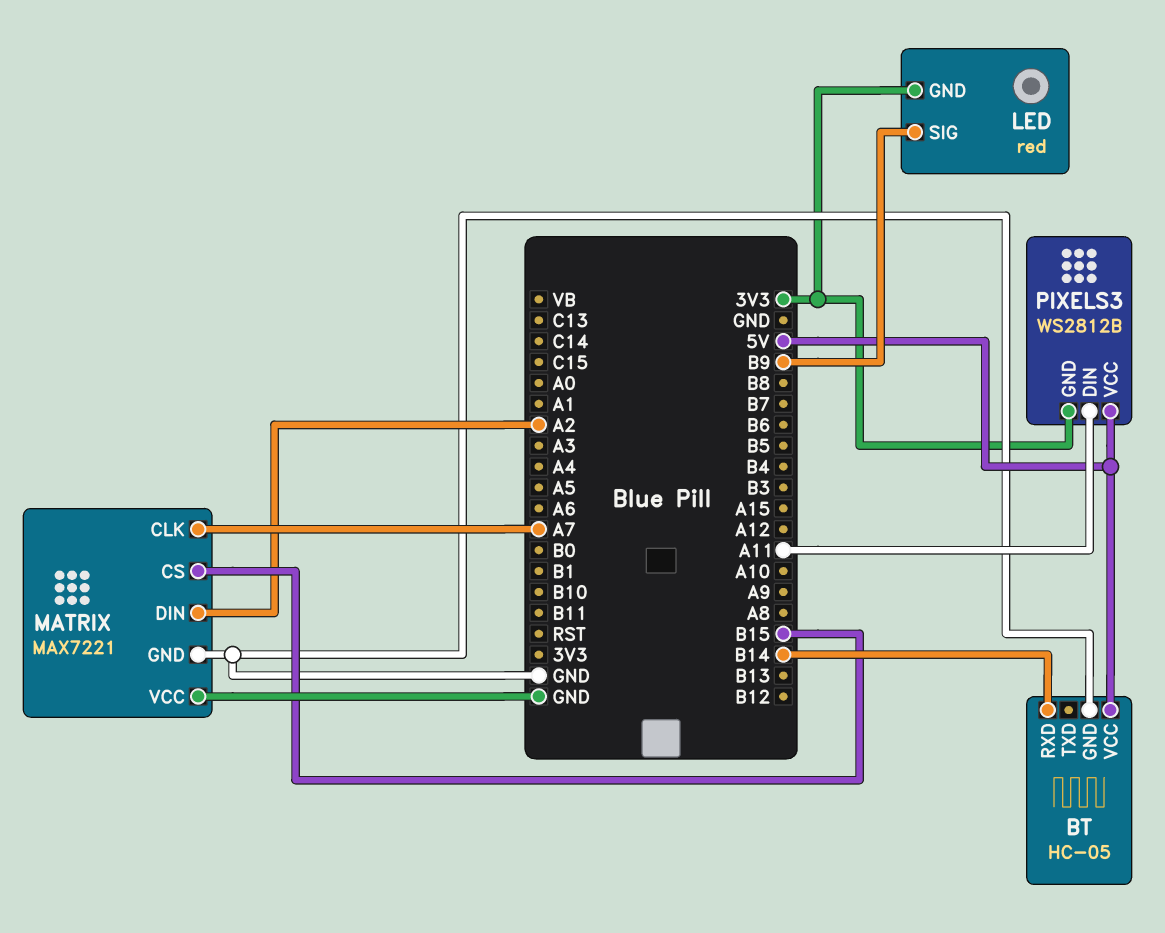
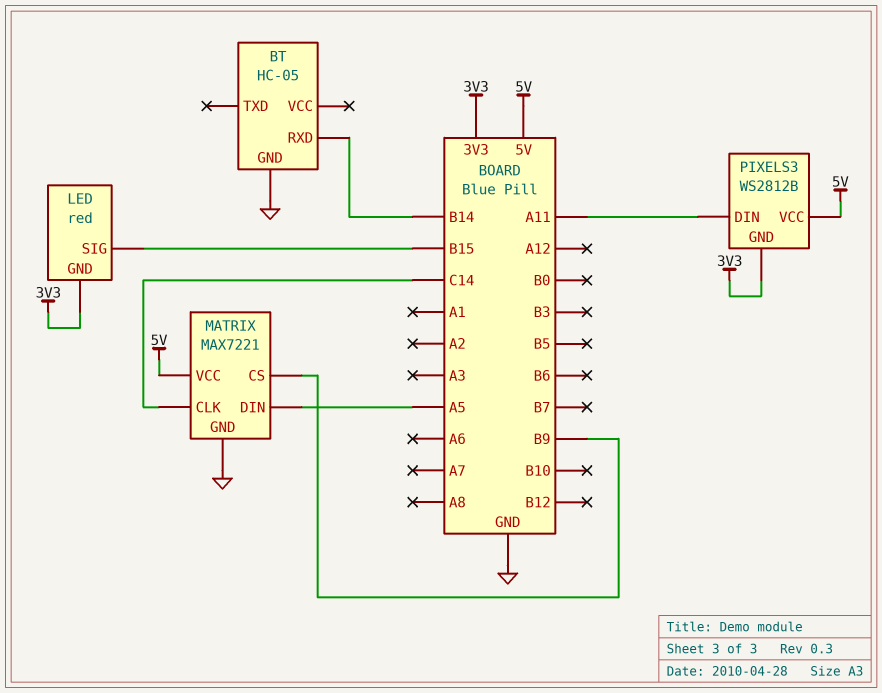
BT pin VCC: 5V -> none
LED pin SIG: B9 -> B15
MATRIX pin CLK: A7 -> C14
MATRIX pin CS: B15 -> B9
MATRIX pin DIN: A2 -> A5
MATRIX pin VCC: GND -> 5V

